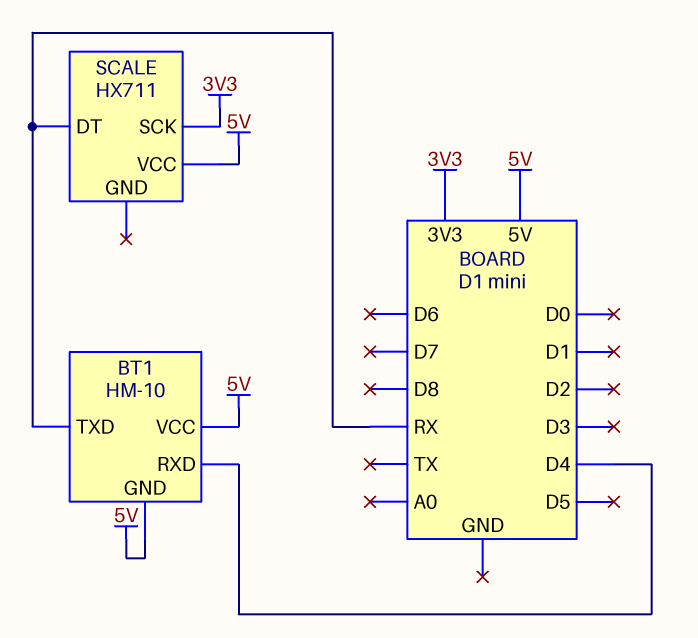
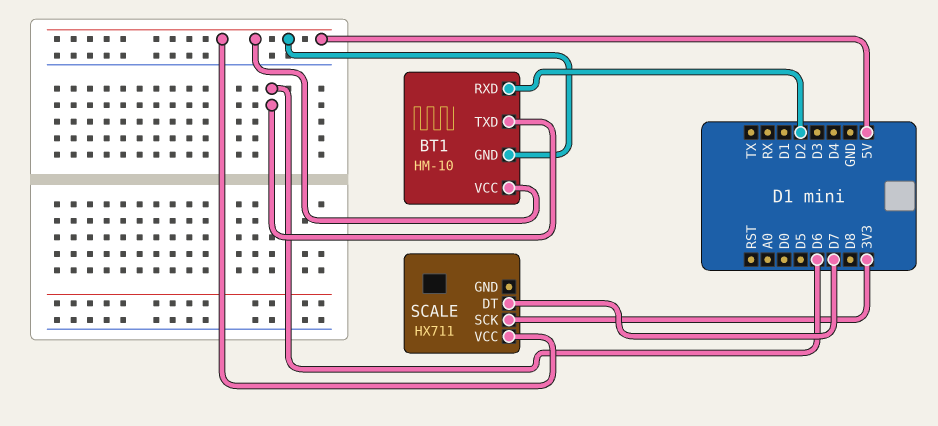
BT1 pin RXD: D4 -> D2
BT1 pin TXD: RX -> D6
SCALE pin DT: RX -> D7

